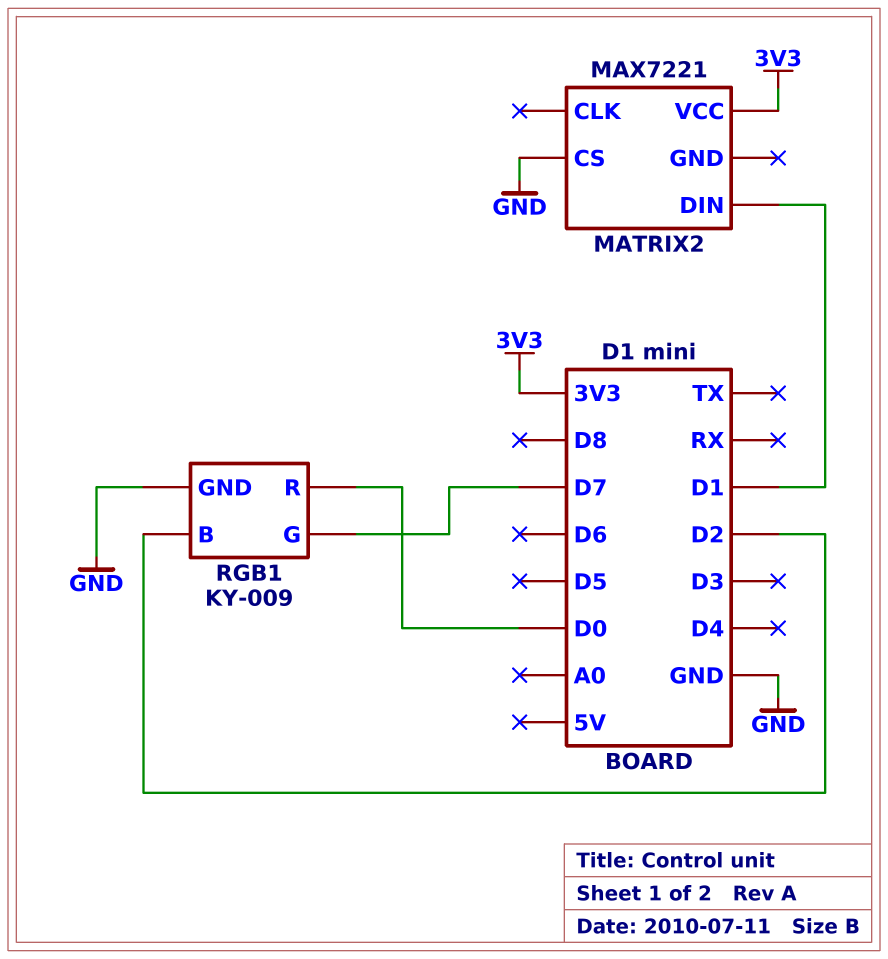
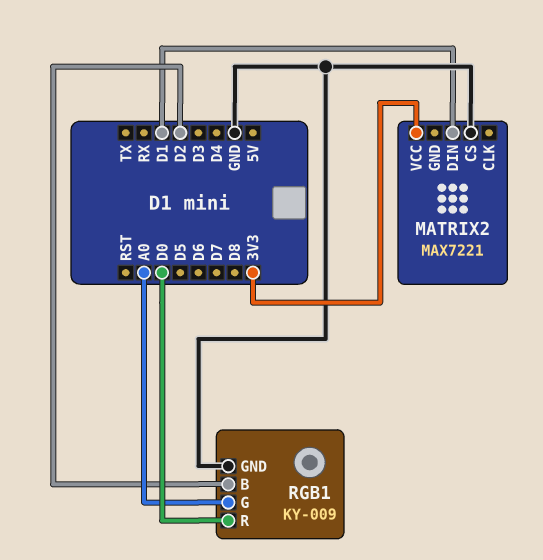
RGB1 pin G: D7 -> A0

